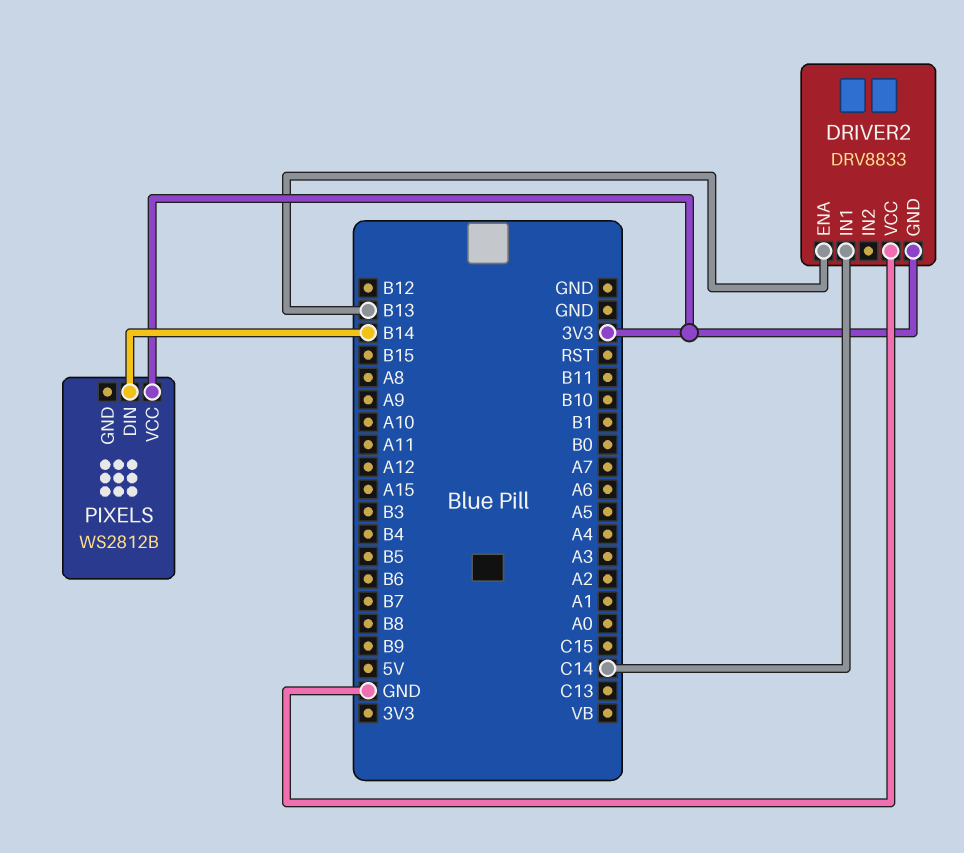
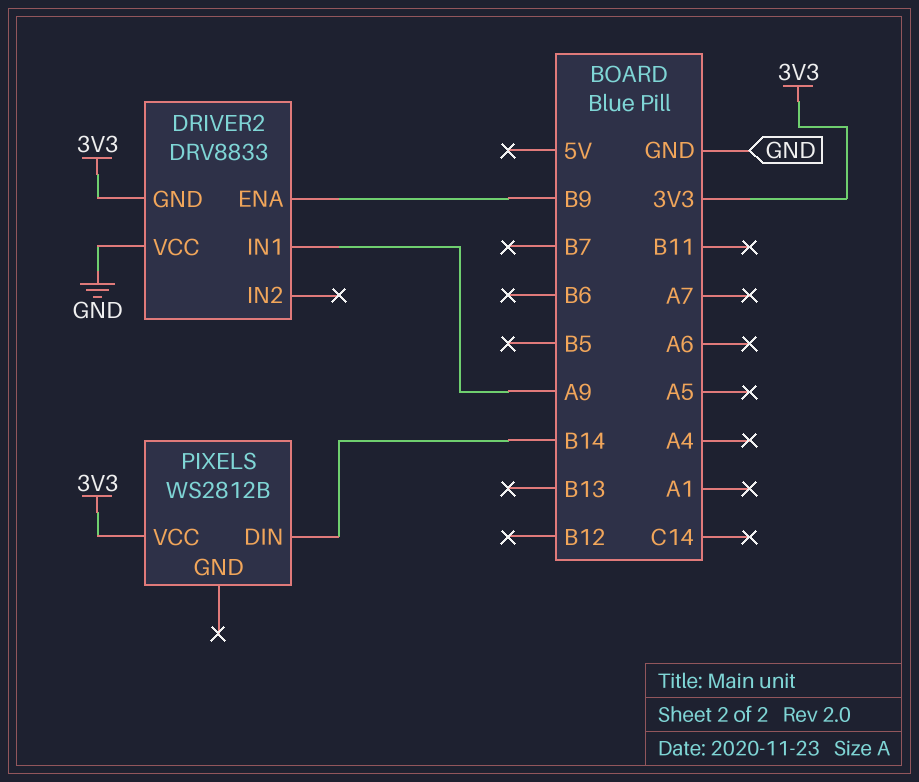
DRIVER2 pin ENA: B13 -> B9
DRIVER2 pin IN1: C14 -> A9

